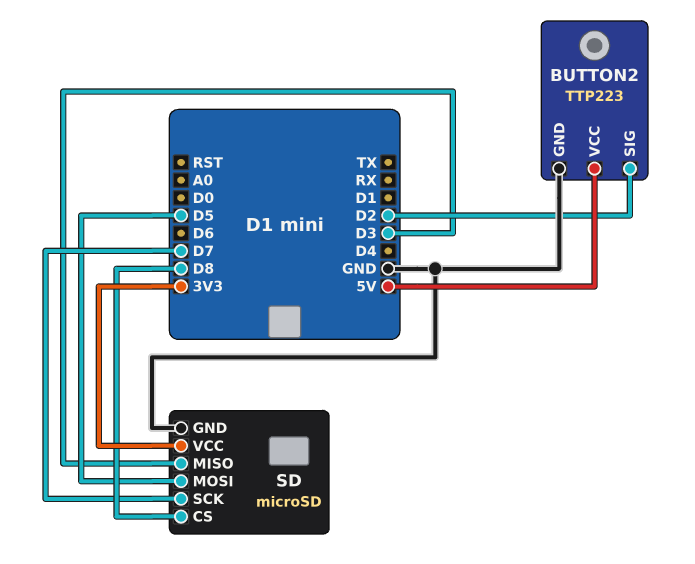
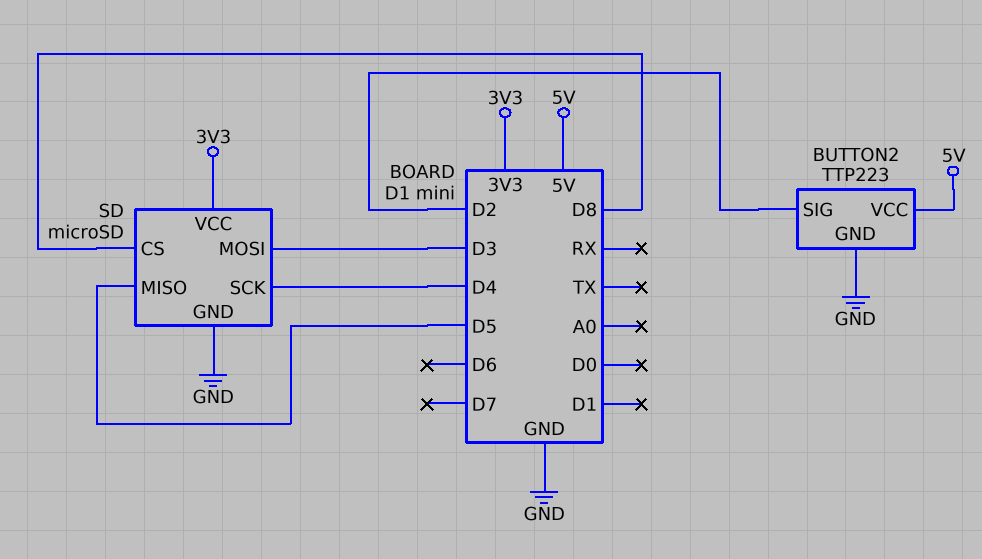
SD pin MISO: D3 -> D5
SD pin MOSI: D5 -> D3
SD pin SCK: D7 -> D4

